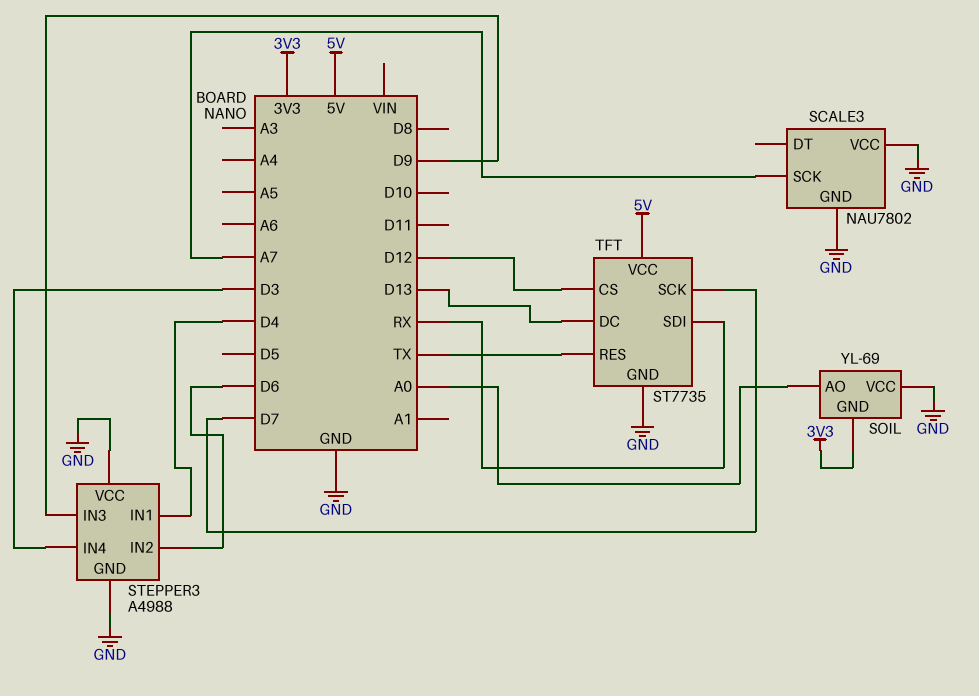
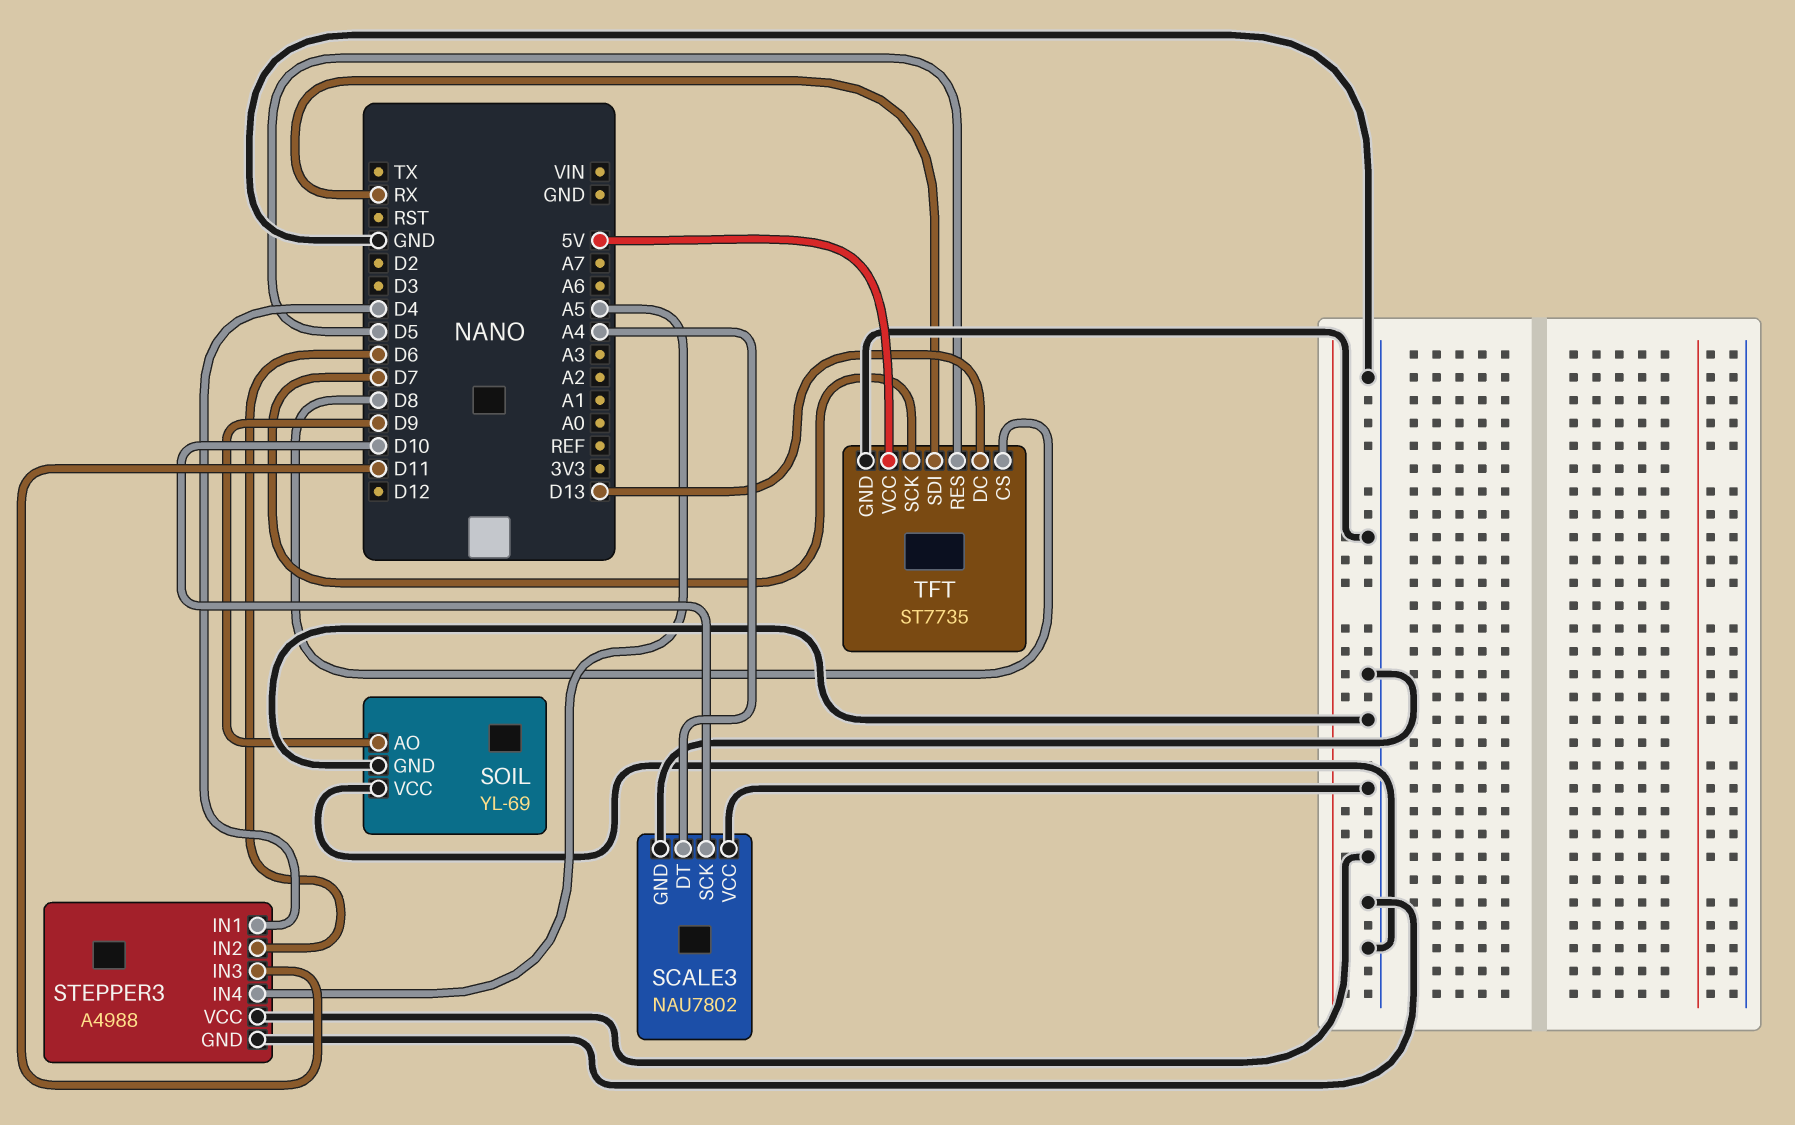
SCALE3 pin DT: none -> A4
SCALE3 pin SCK: A7 -> D10
SOIL pin AO: A0 -> D9
SOIL pin GND: 3V3 -> GND
STEPPER3 pin IN3: D9 -> D11
STEPPER3 pin IN4: D3 -> A5
TFT pin CS: D12 -> D8
TFT pin RES: TX -> D5

